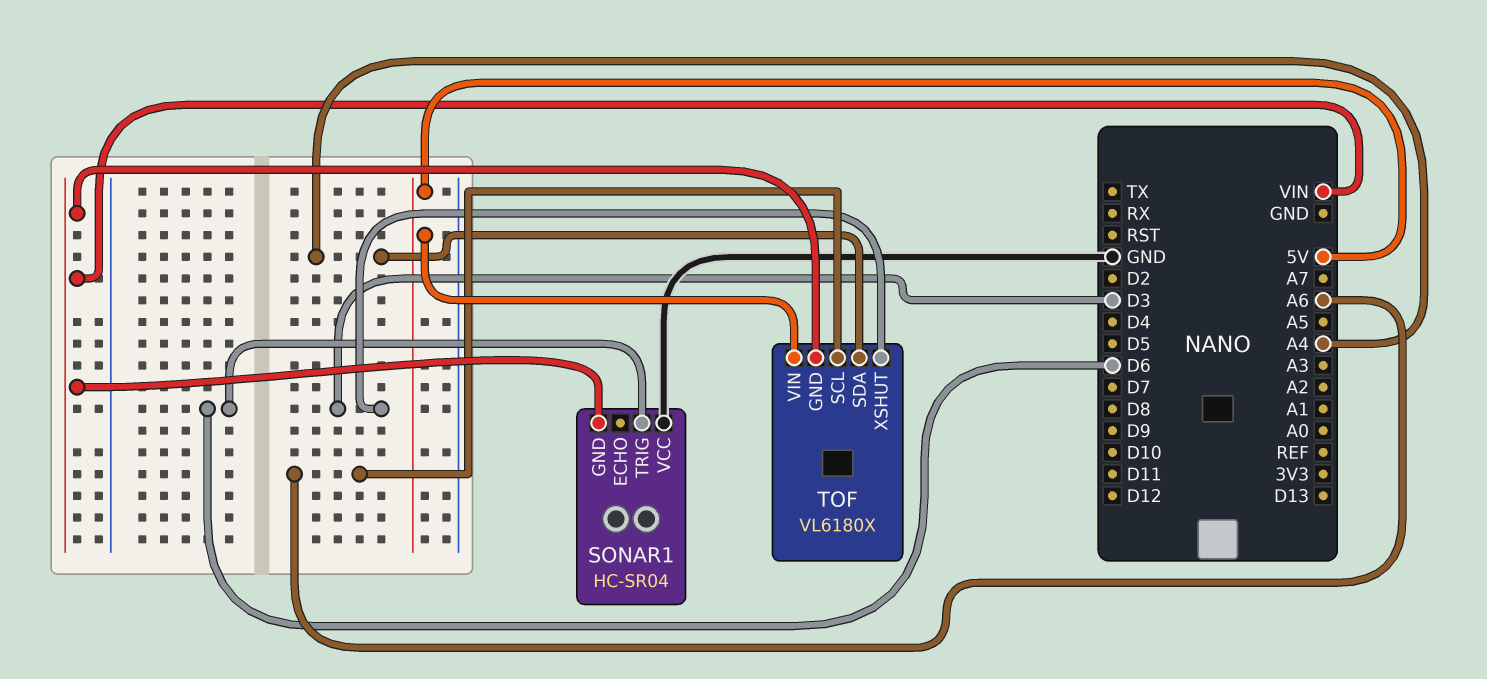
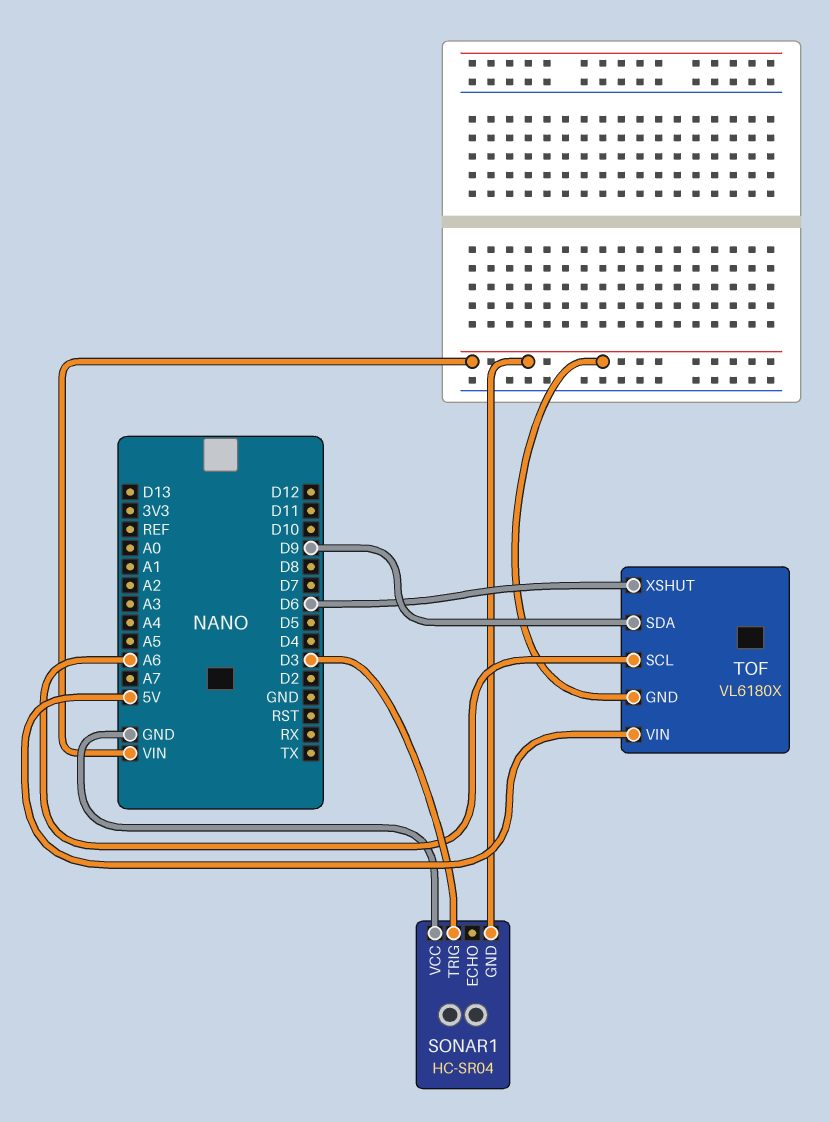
SONAR1 pin TRIG: D6 -> D3
TOF pin SDA: A4 -> D9
TOF pin XSHUT: D3 -> D6

